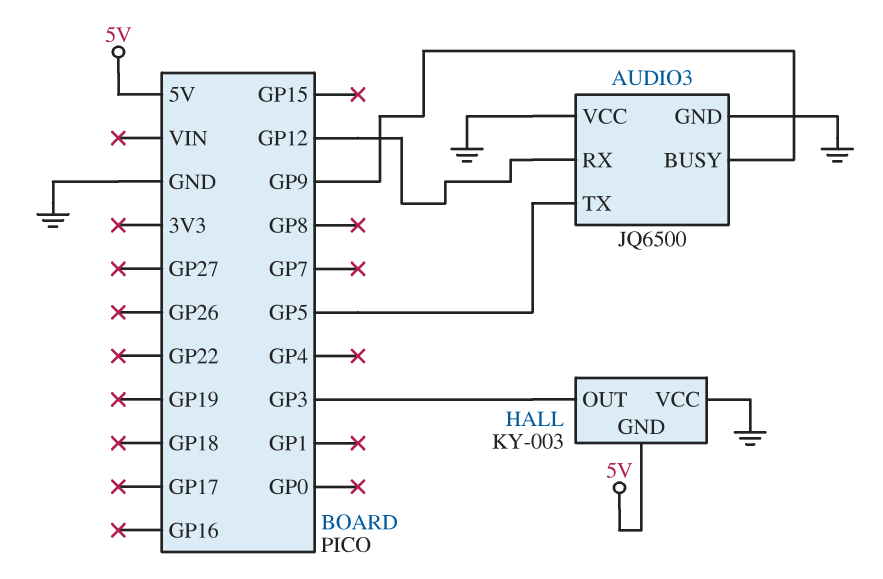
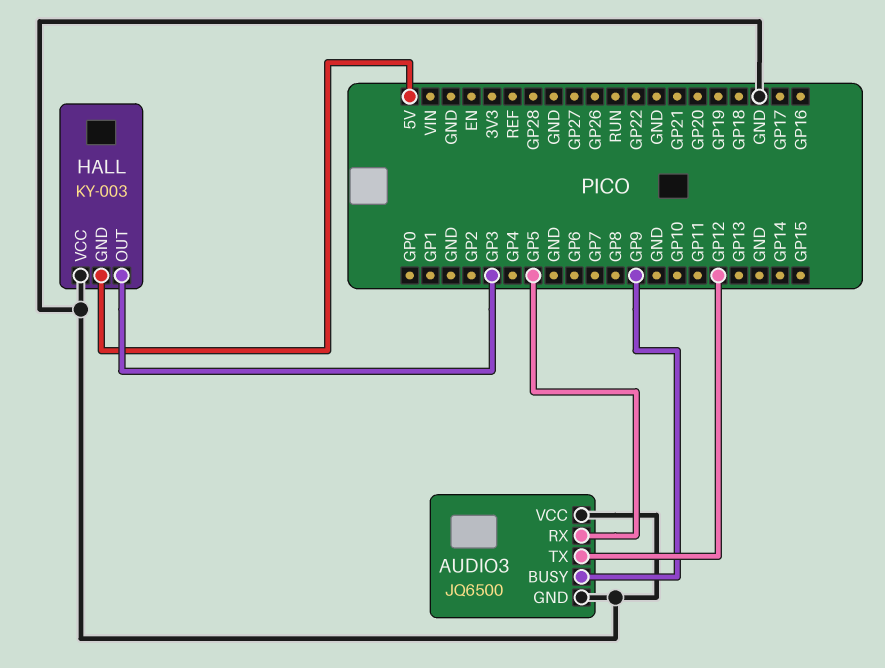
AUDIO3 pin RX: GP12 -> GP5
AUDIO3 pin TX: GP5 -> GP12

